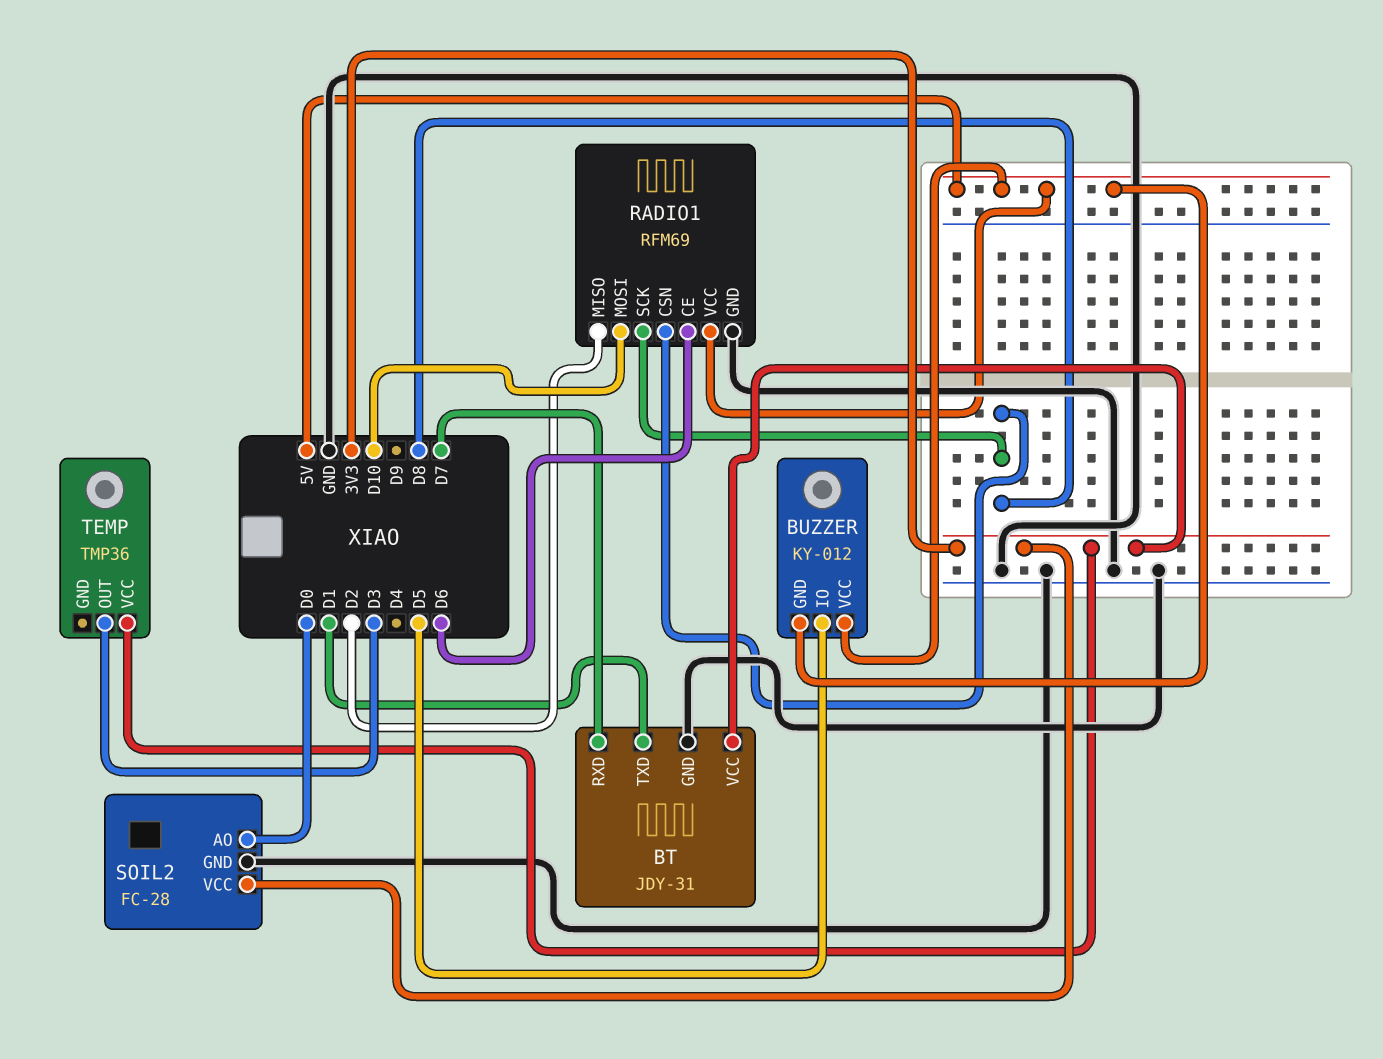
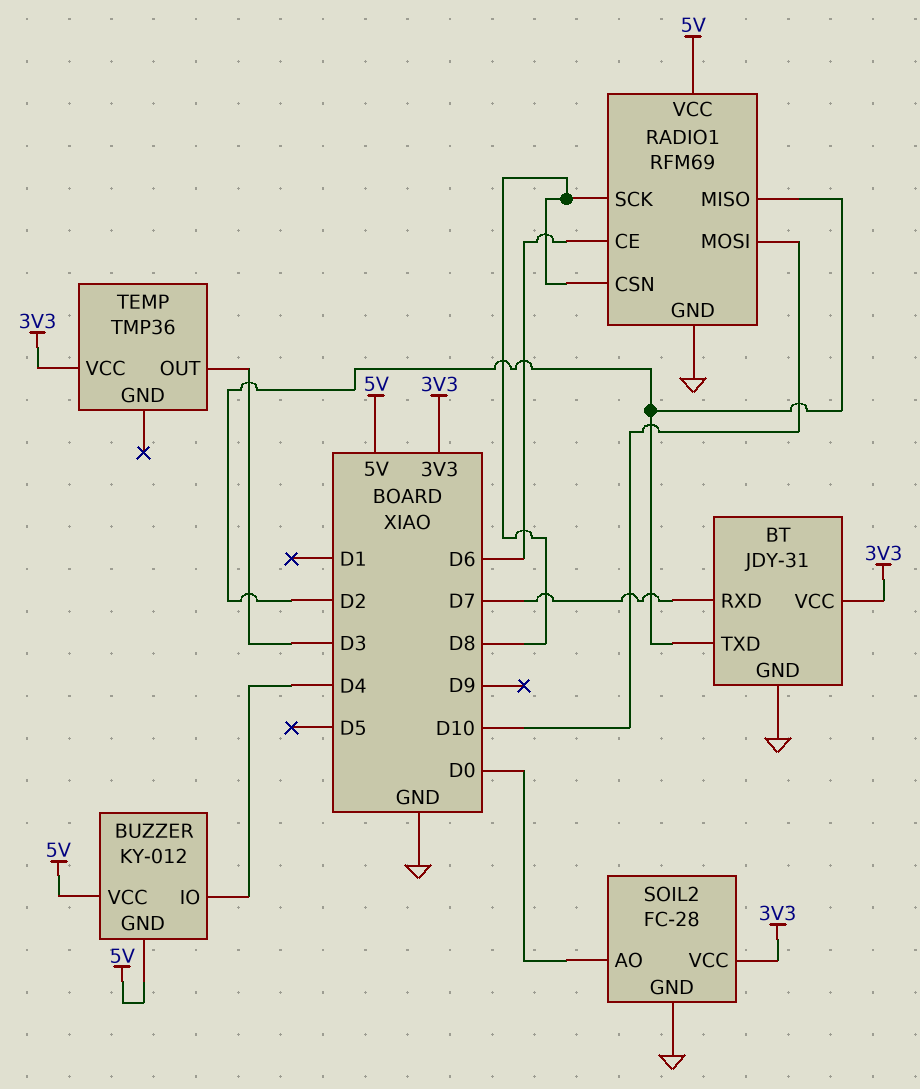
BT pin TXD: D1 -> D2
BUZZER pin IO: D5 -> D4

